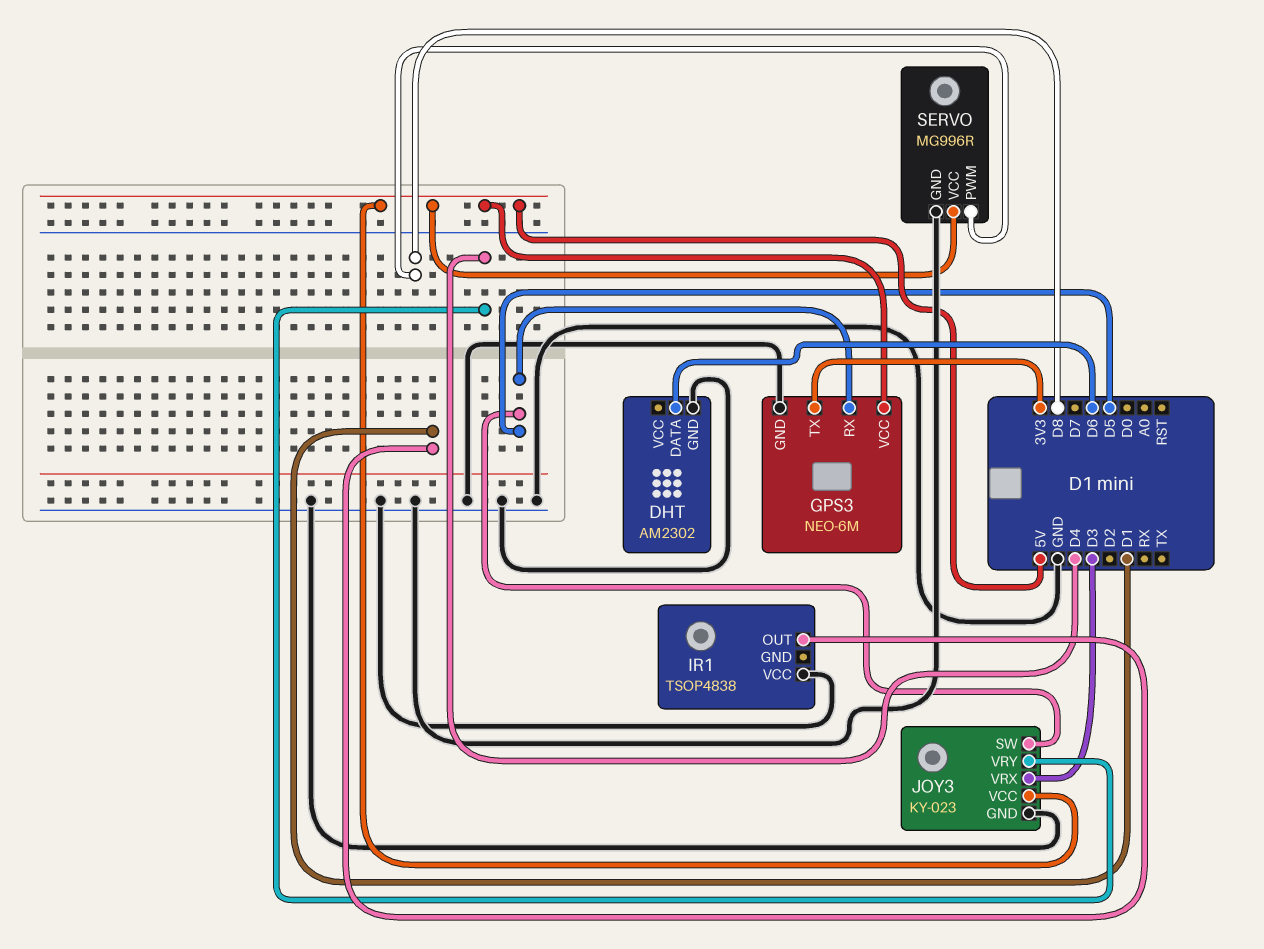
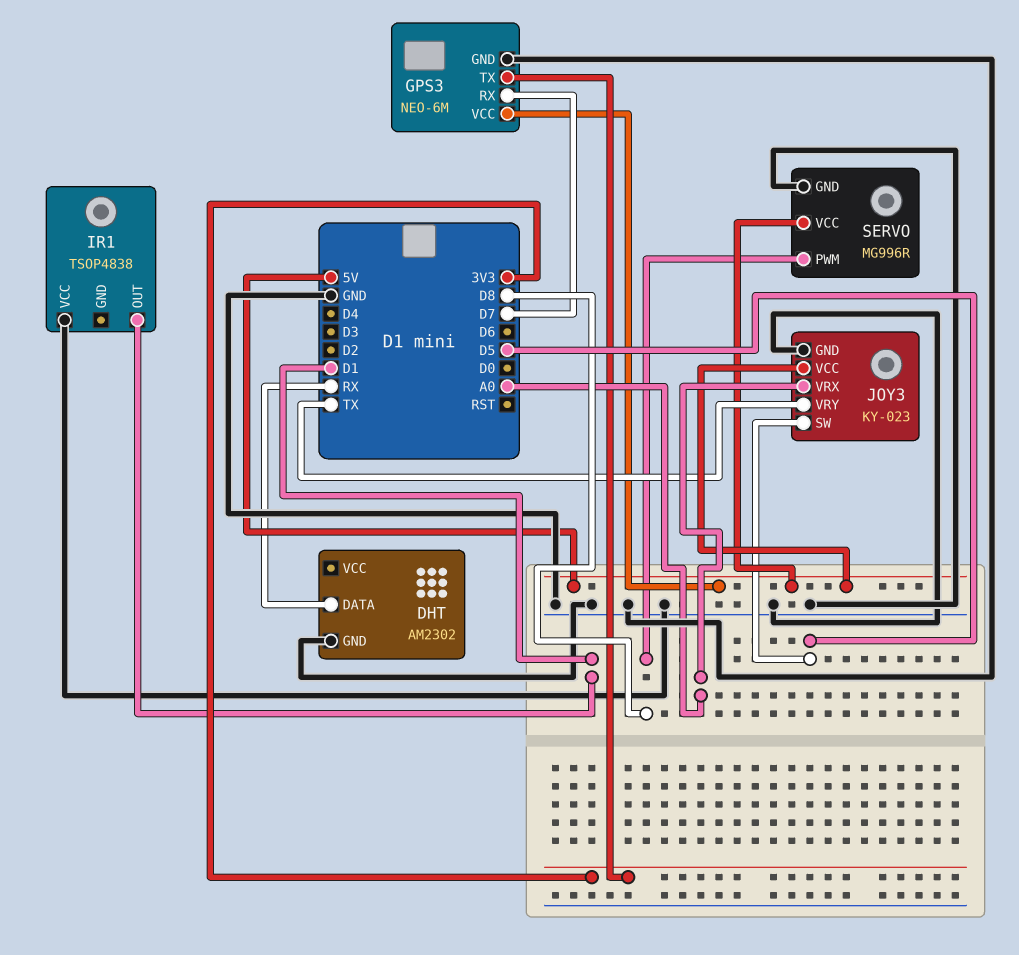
DHT pin DATA: D6 -> RX
GPS3 pin RX: D5 -> D7
JOY3 pin VRX: D3 -> A0
JOY3 pin VRY: D4 -> TX

